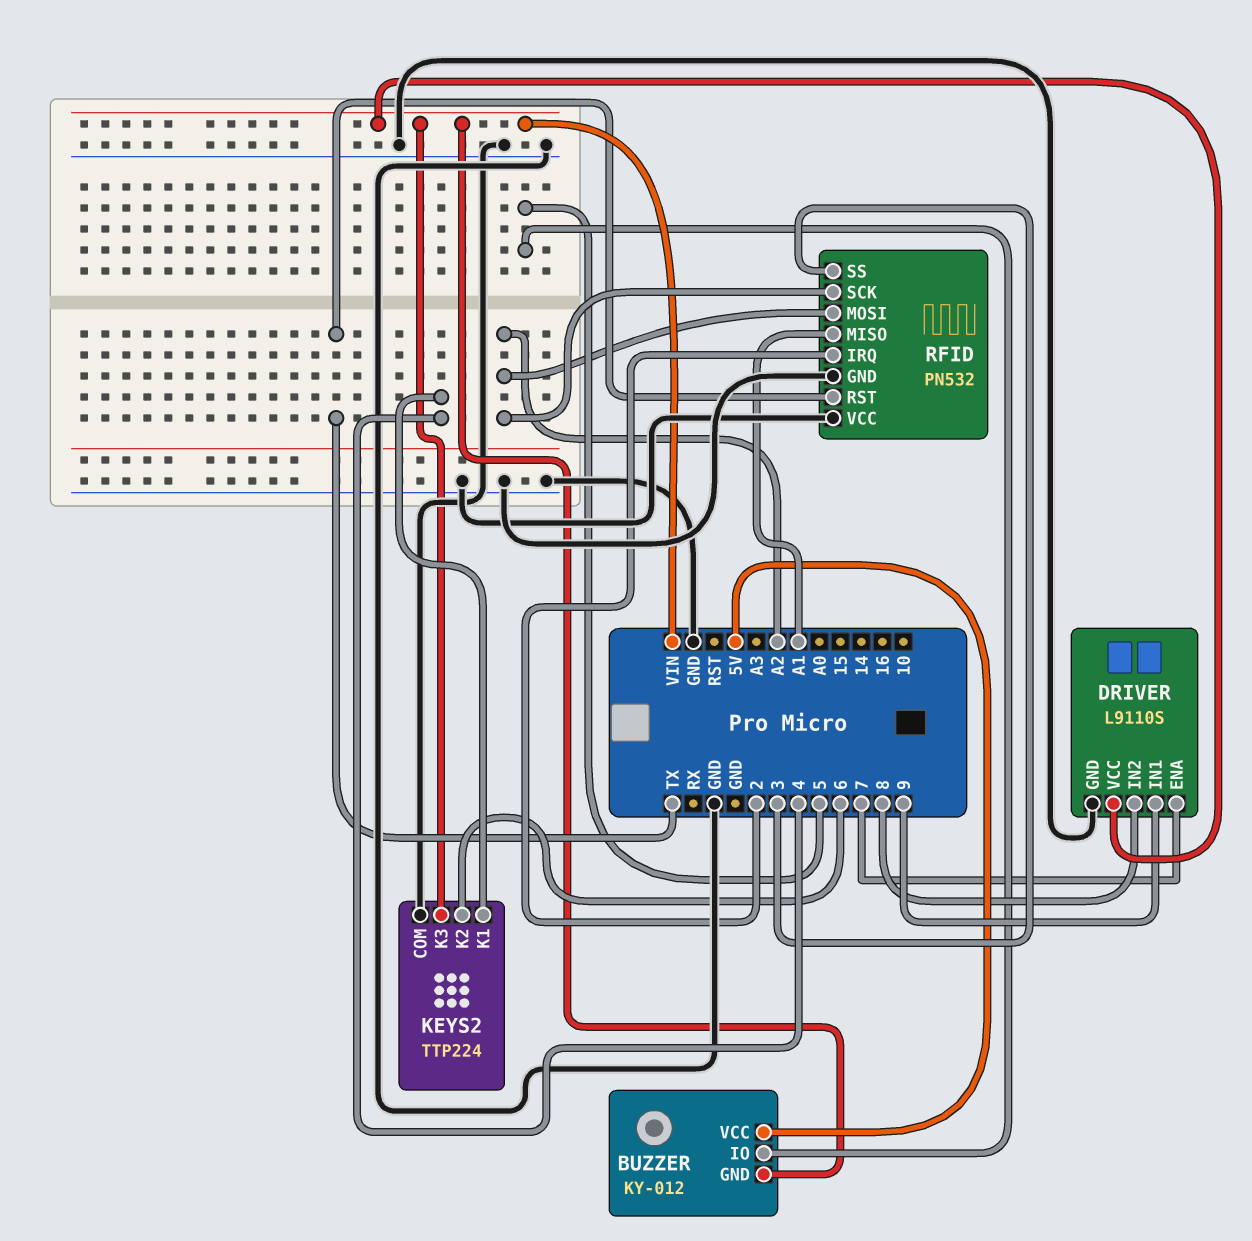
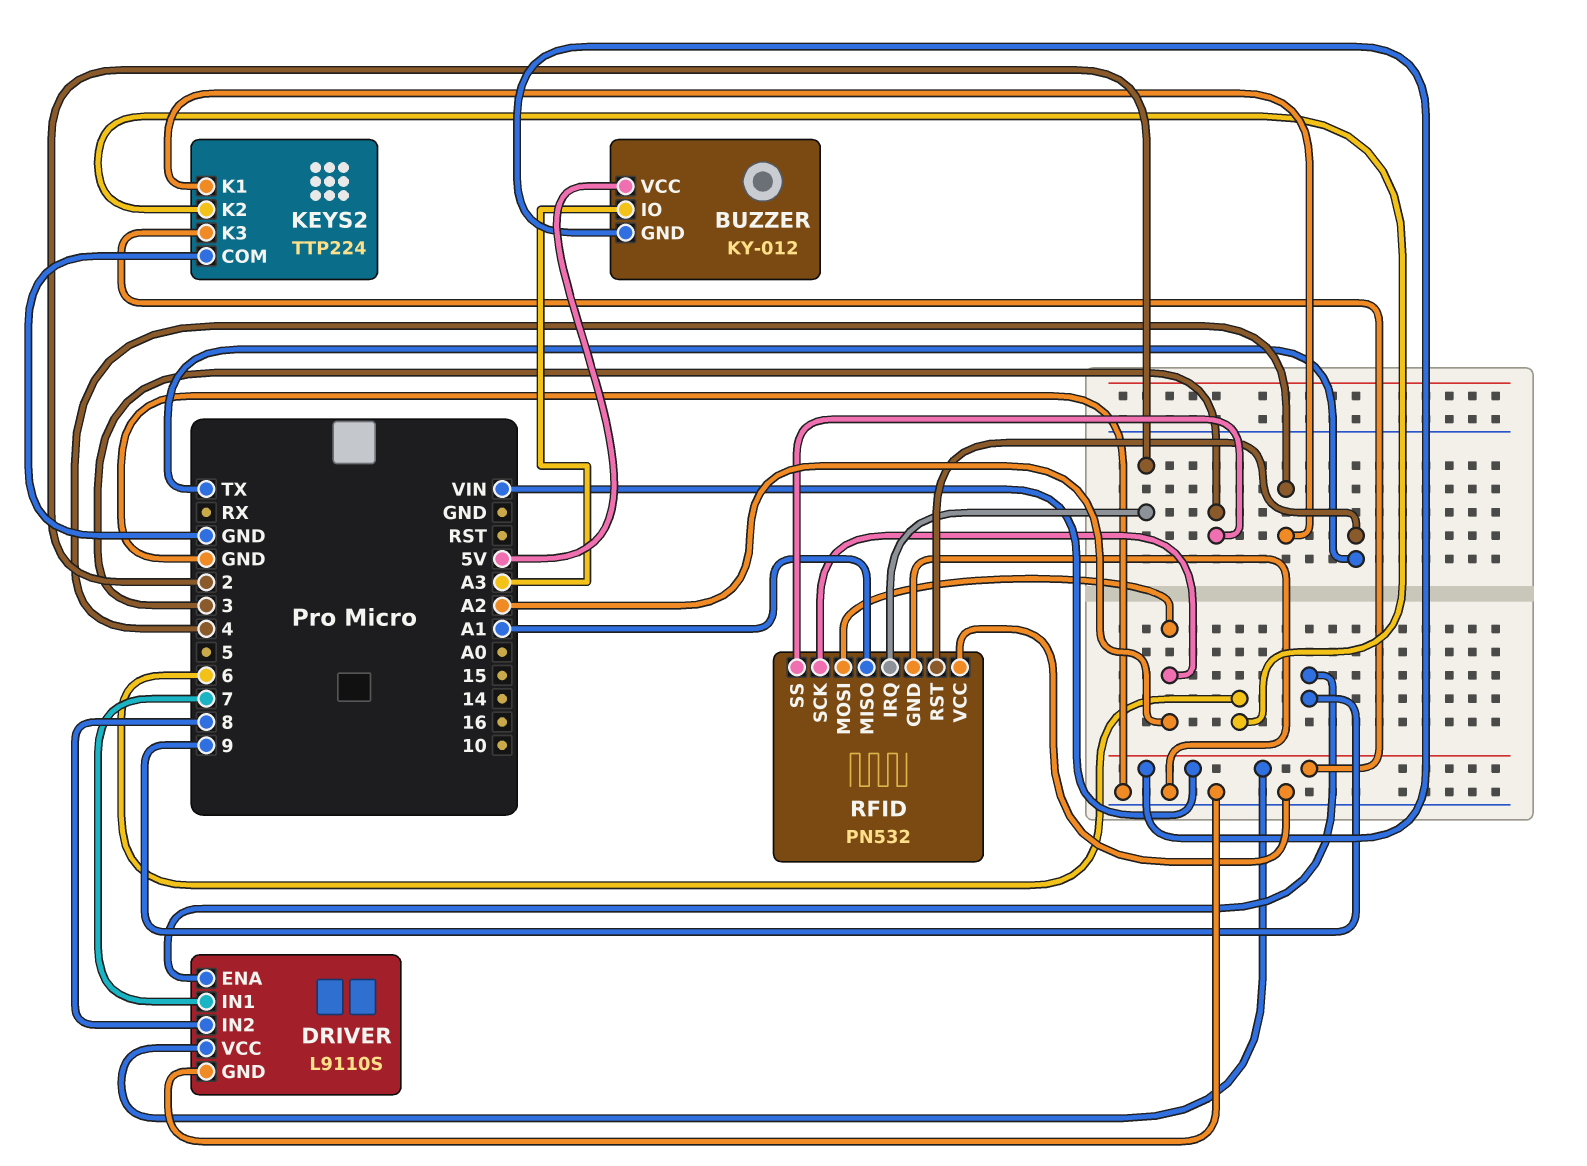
BUZZER pin IO: 5 -> A3
DRIVER pin ENA: 7 -> 9
DRIVER pin IN1: 9 -> 7

